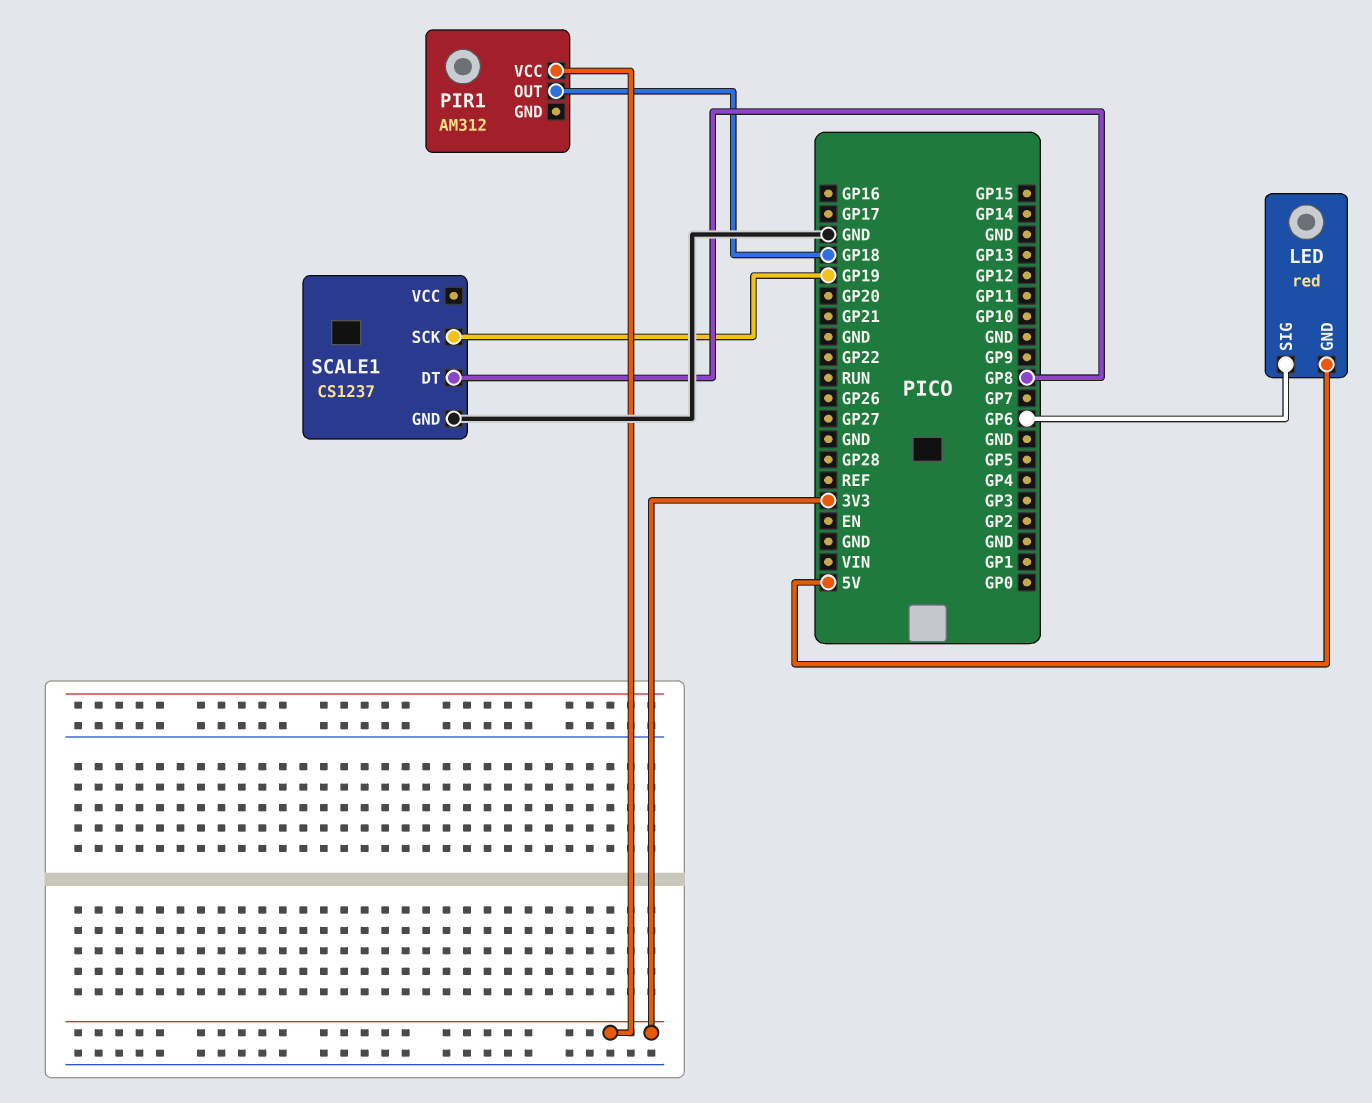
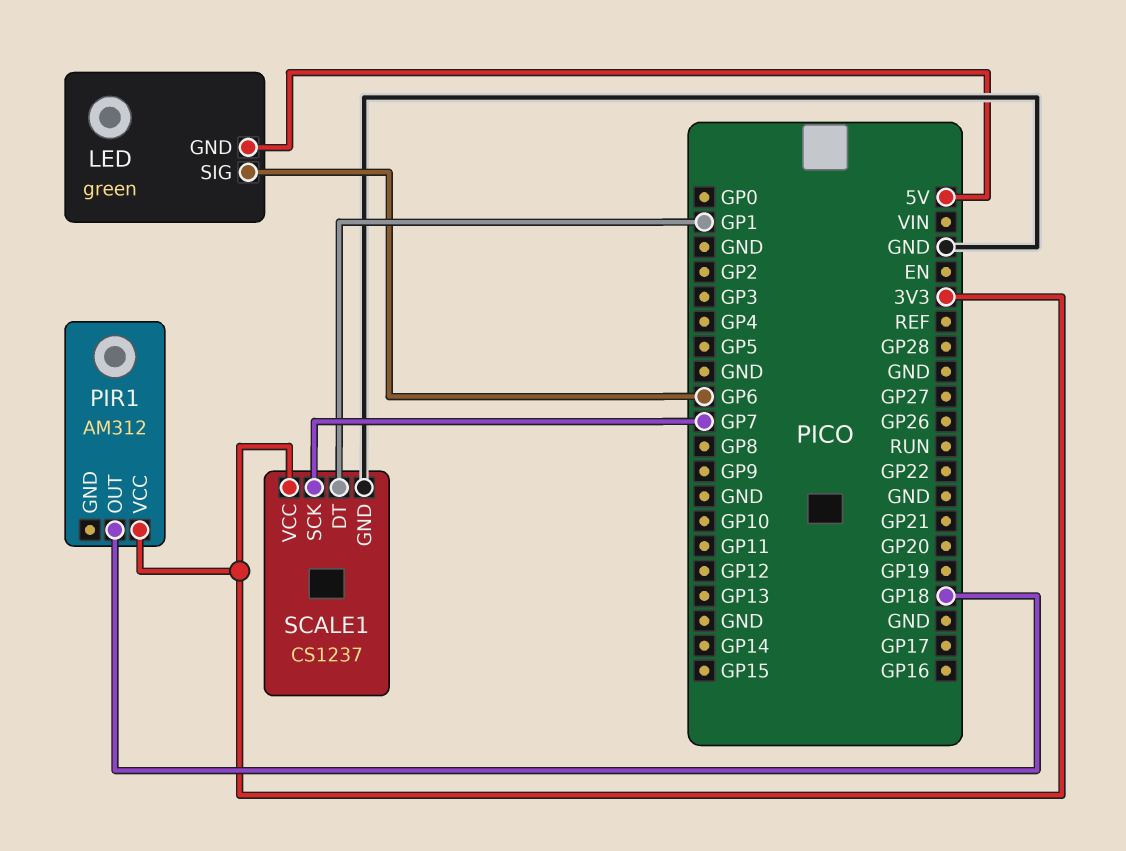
LED: red -> green
SCALE1 pin DT: GP8 -> GP1
SCALE1 pin SCK: GP19 -> GP7
SCALE1 pin VCC: none -> 3V3

